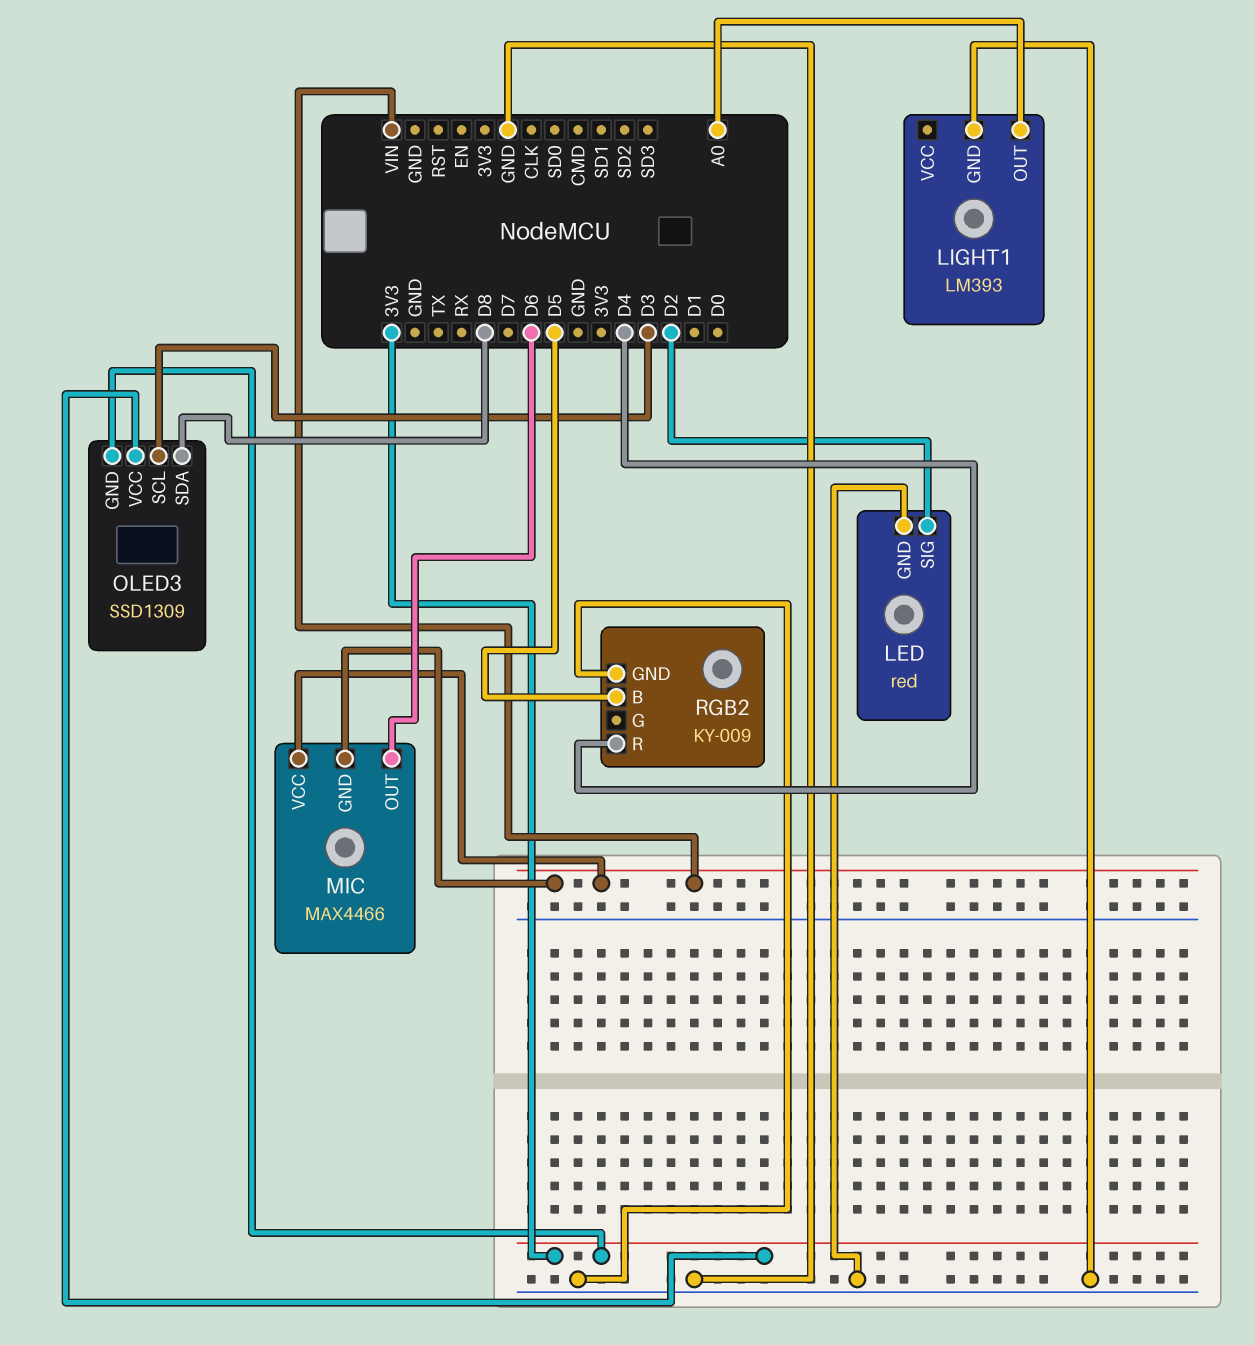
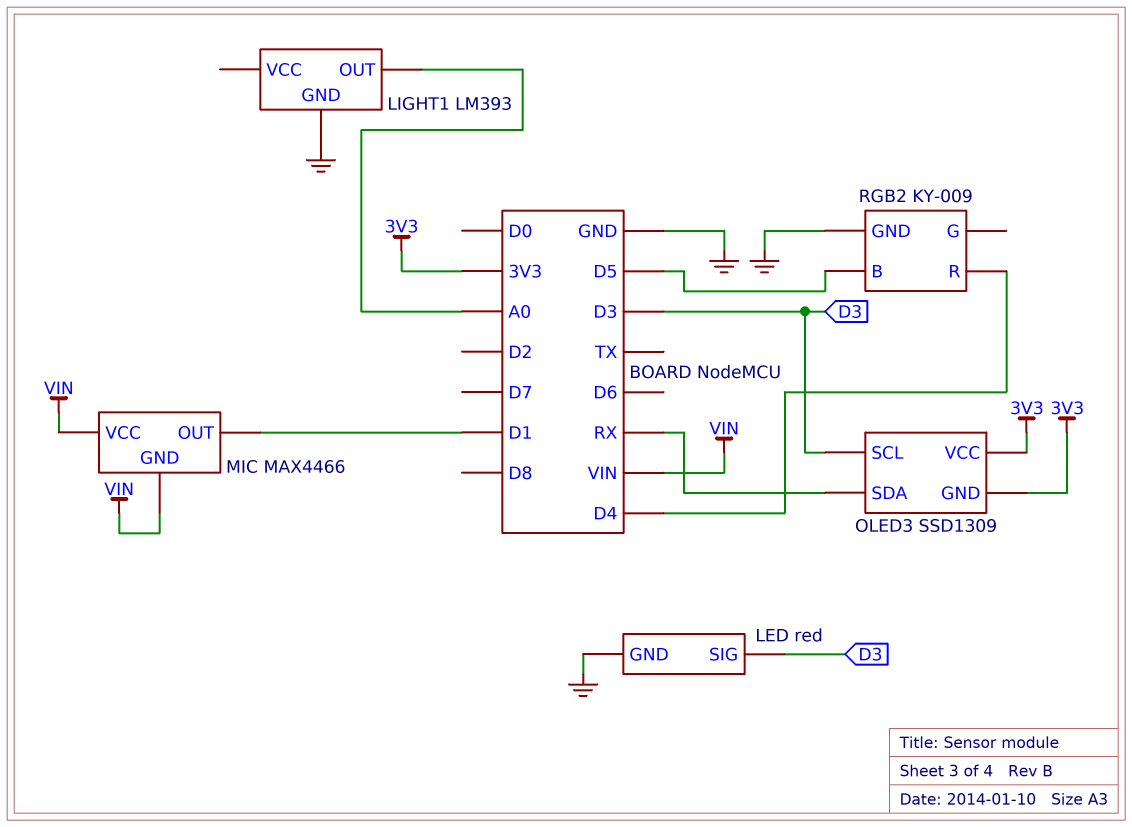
LED pin SIG: D2 -> D3
MIC pin OUT: D6 -> D1
OLED3 pin SDA: D8 -> RX

